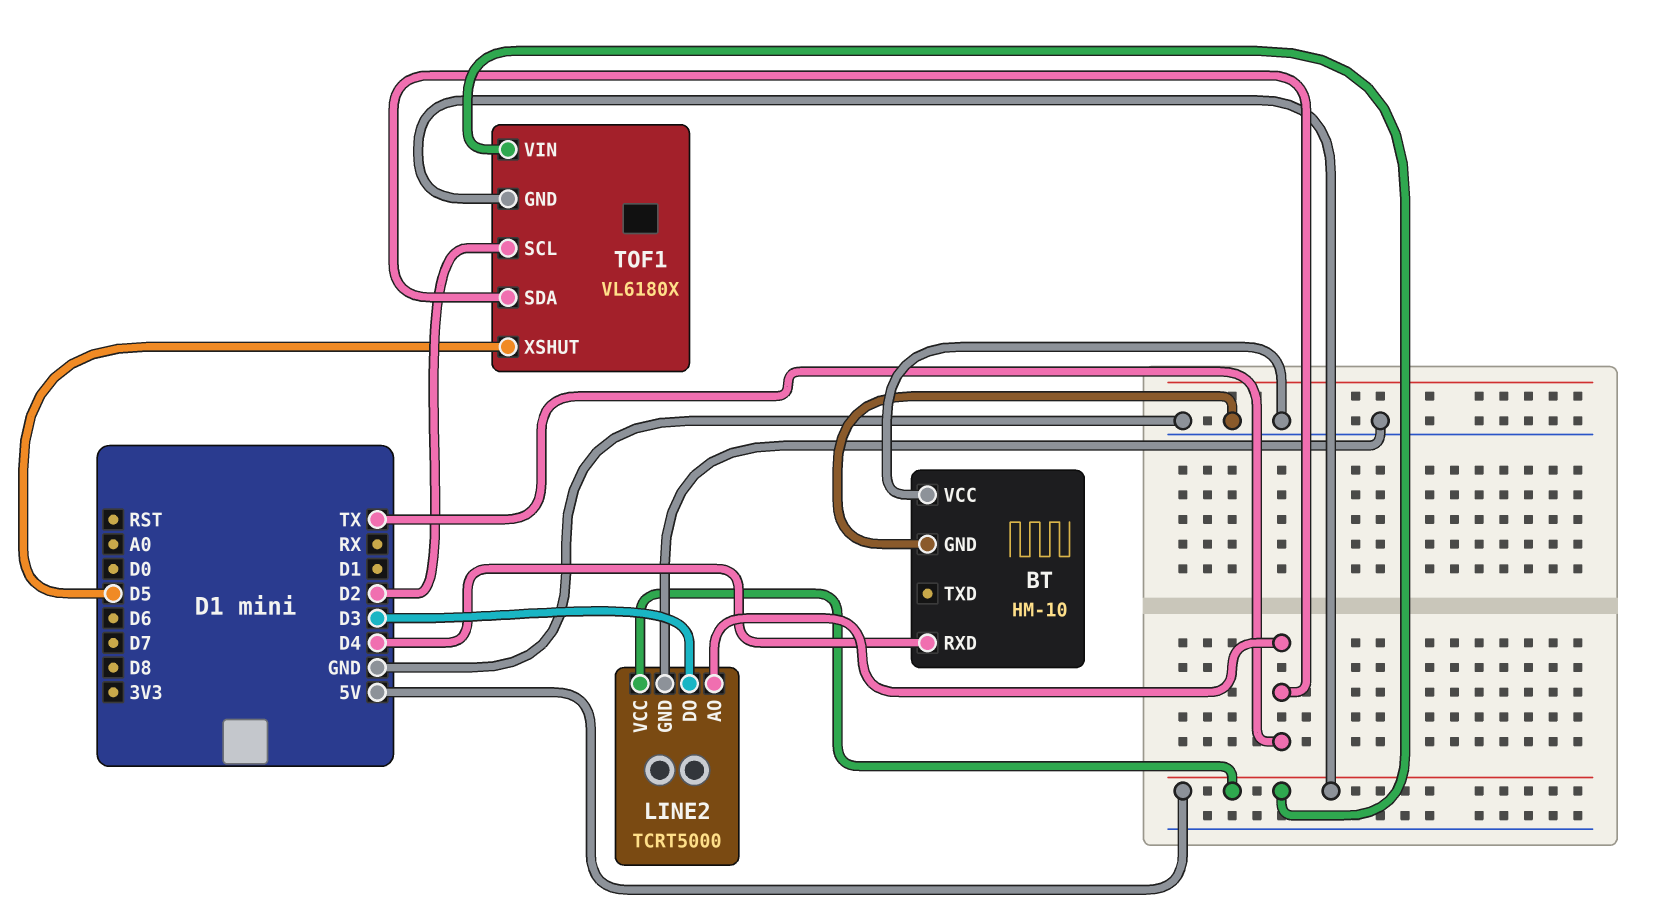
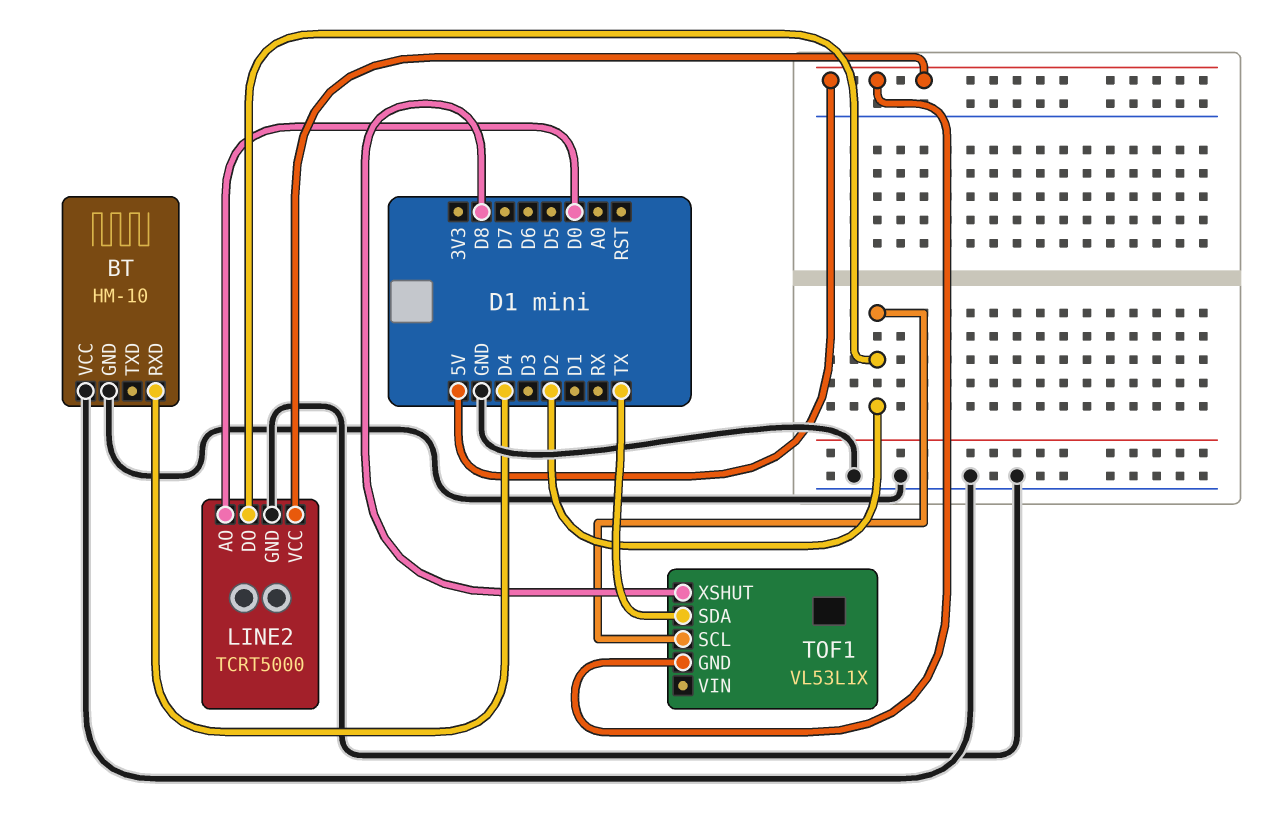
LINE2 pin AO: TX -> D0
LINE2 pin DO: D3 -> D2
TOF1: VL6180X -> VL53L1X
TOF1 pin VIN: 5V -> none
TOF1 pin XSHUT: D5 -> D8

